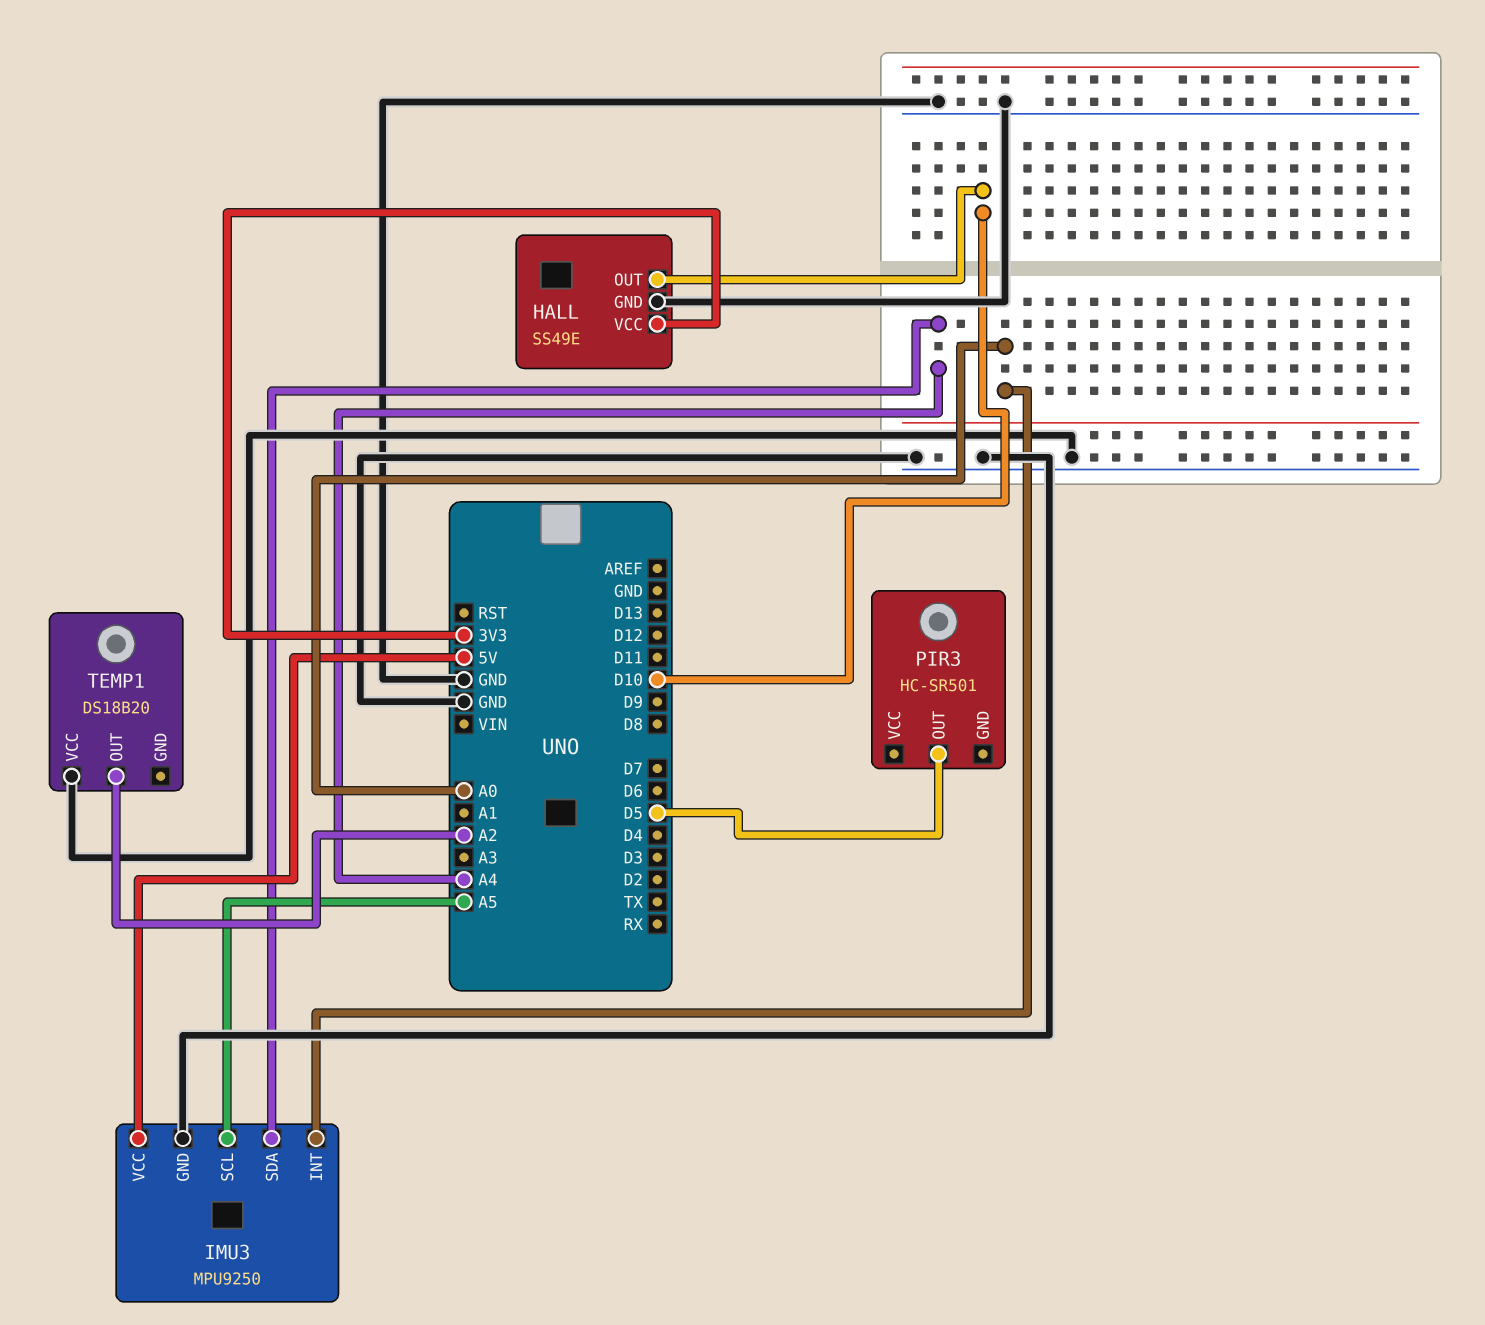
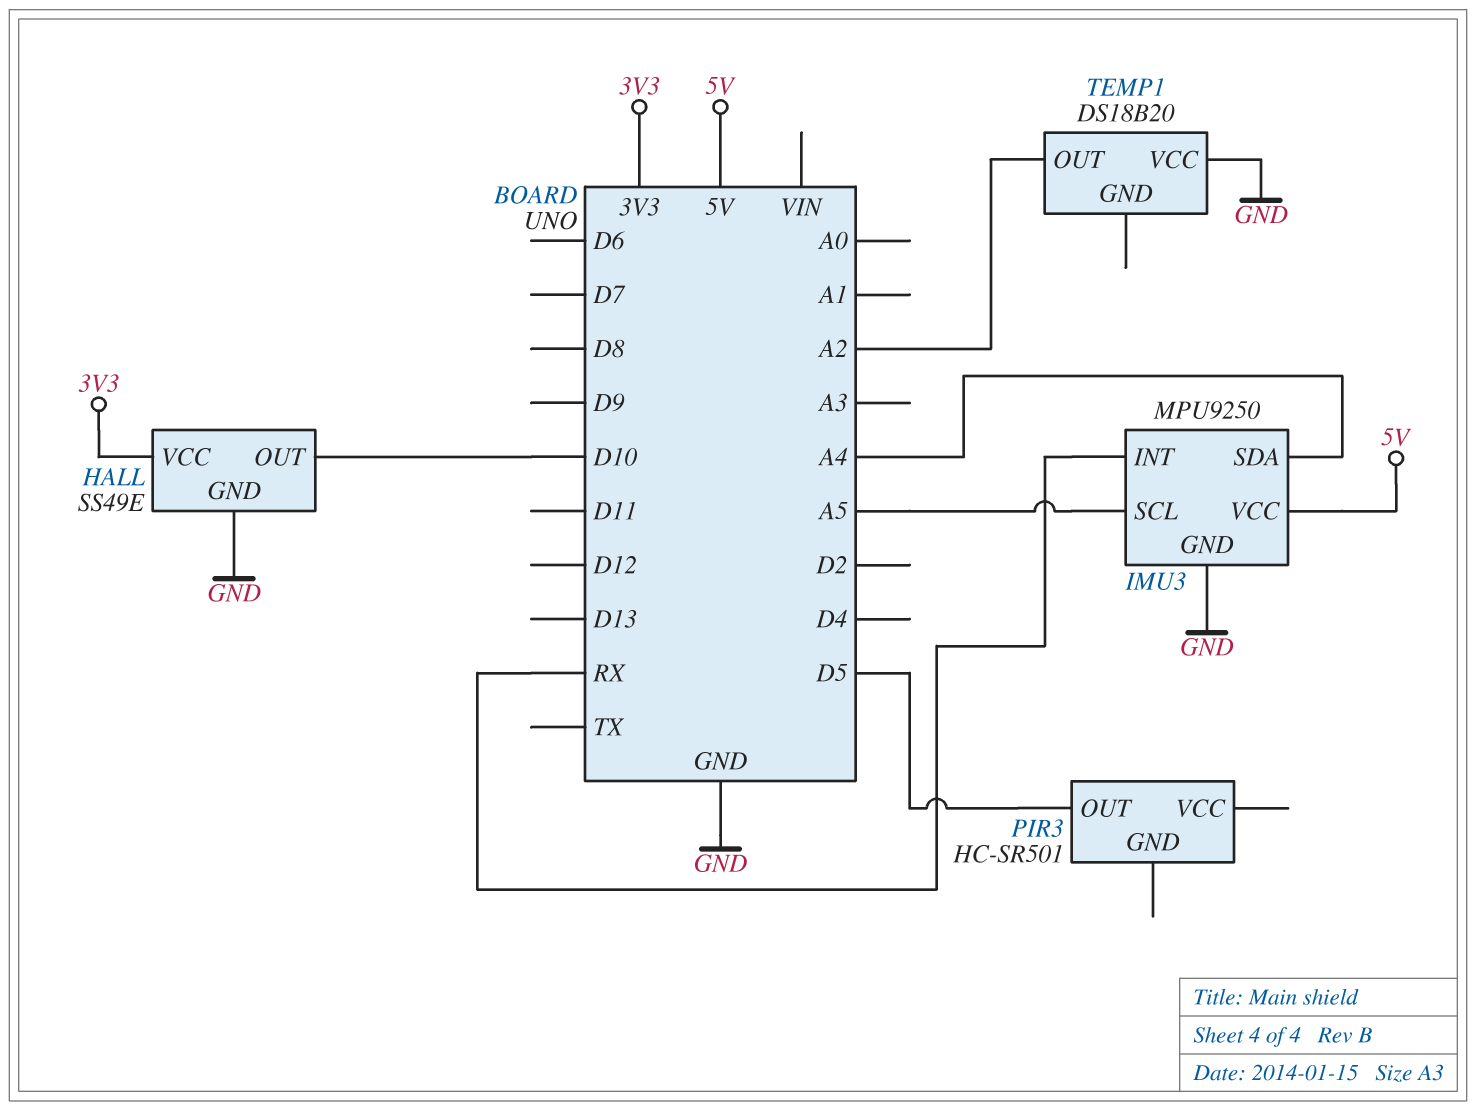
IMU3 pin INT: A0 -> RX

